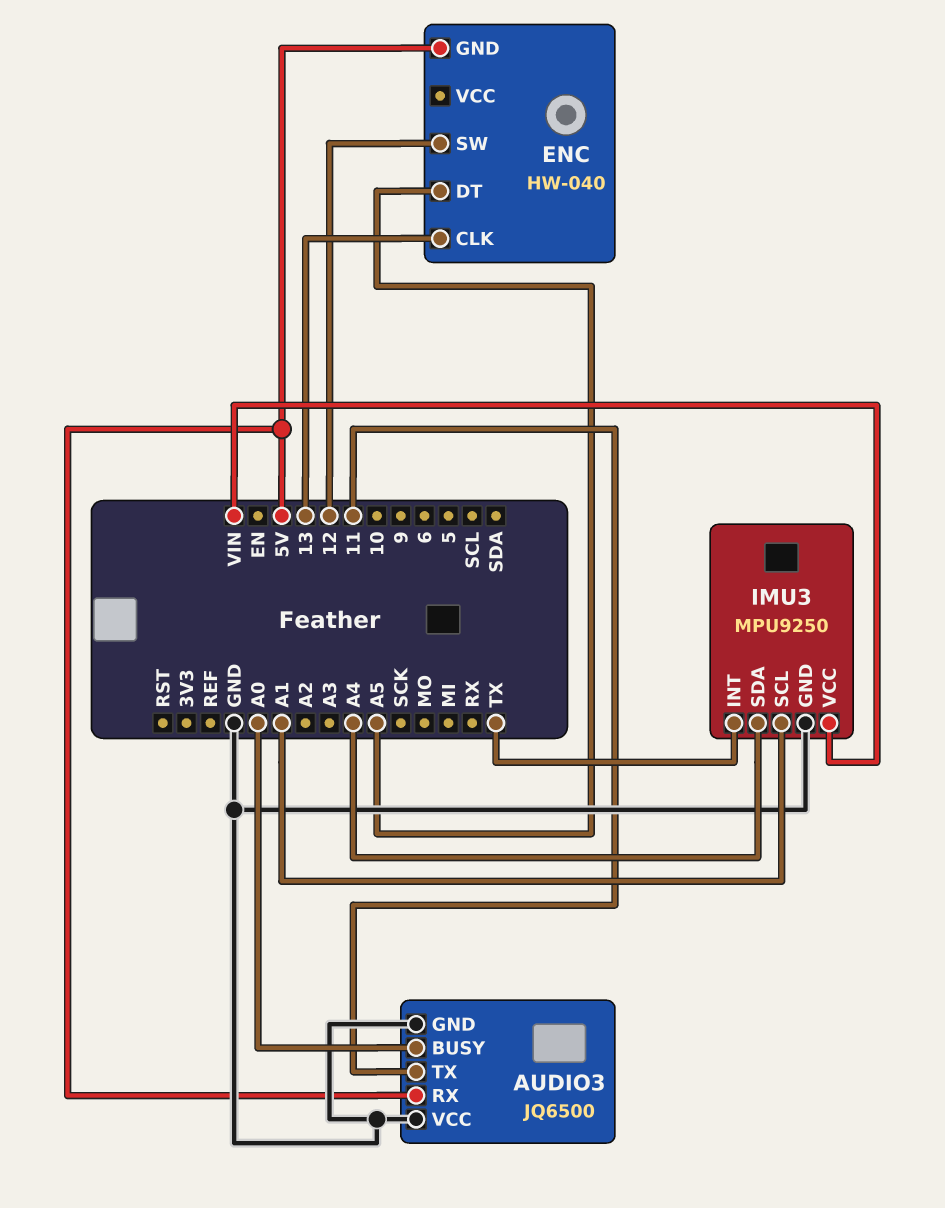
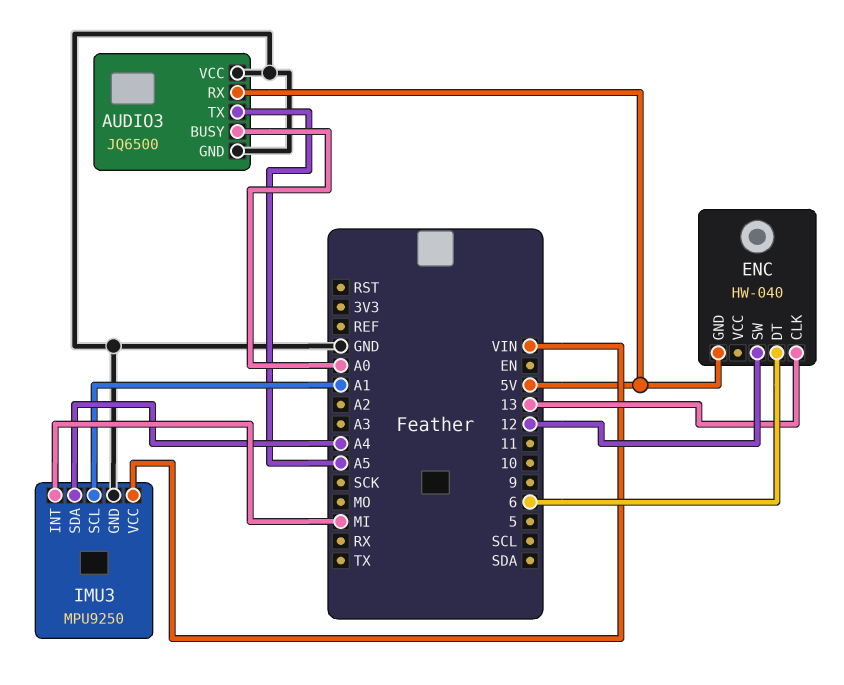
AUDIO3 pin TX: 11 -> A5
ENC pin DT: A5 -> 6
IMU3 pin INT: TX -> MI

